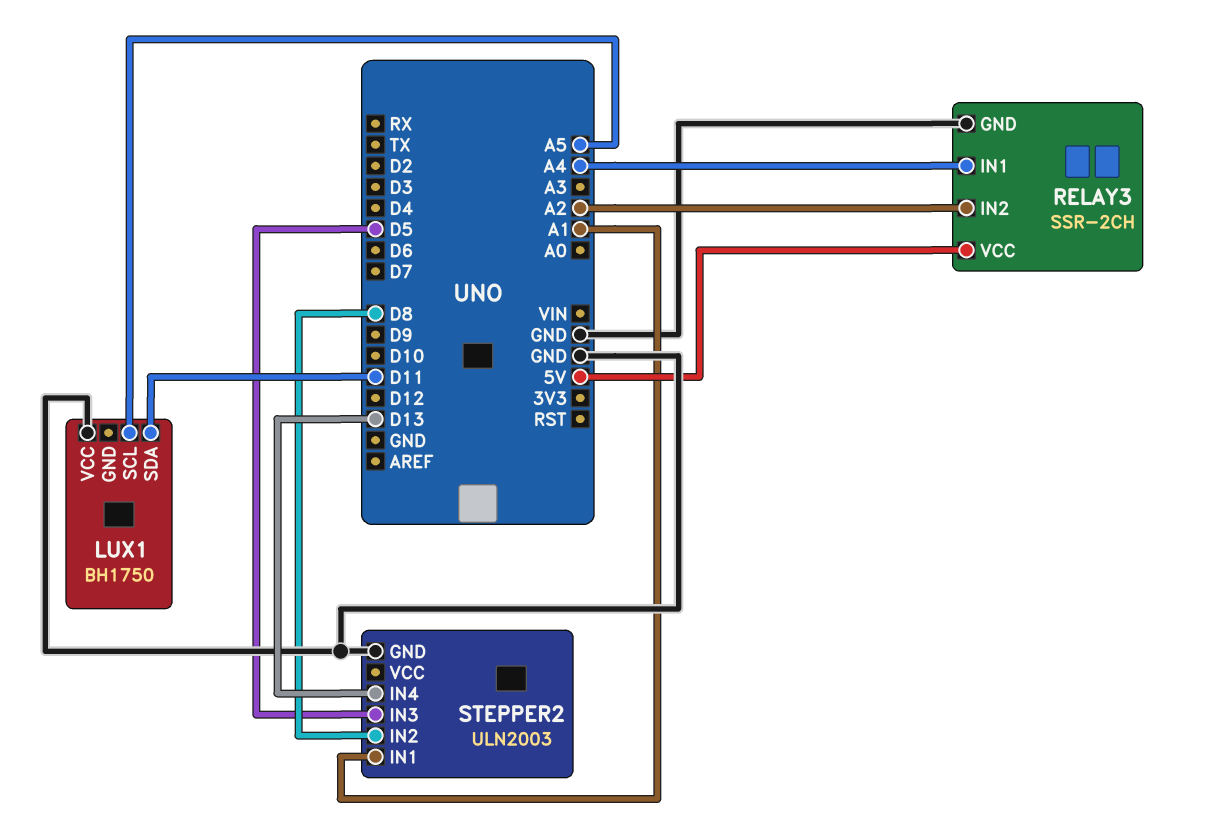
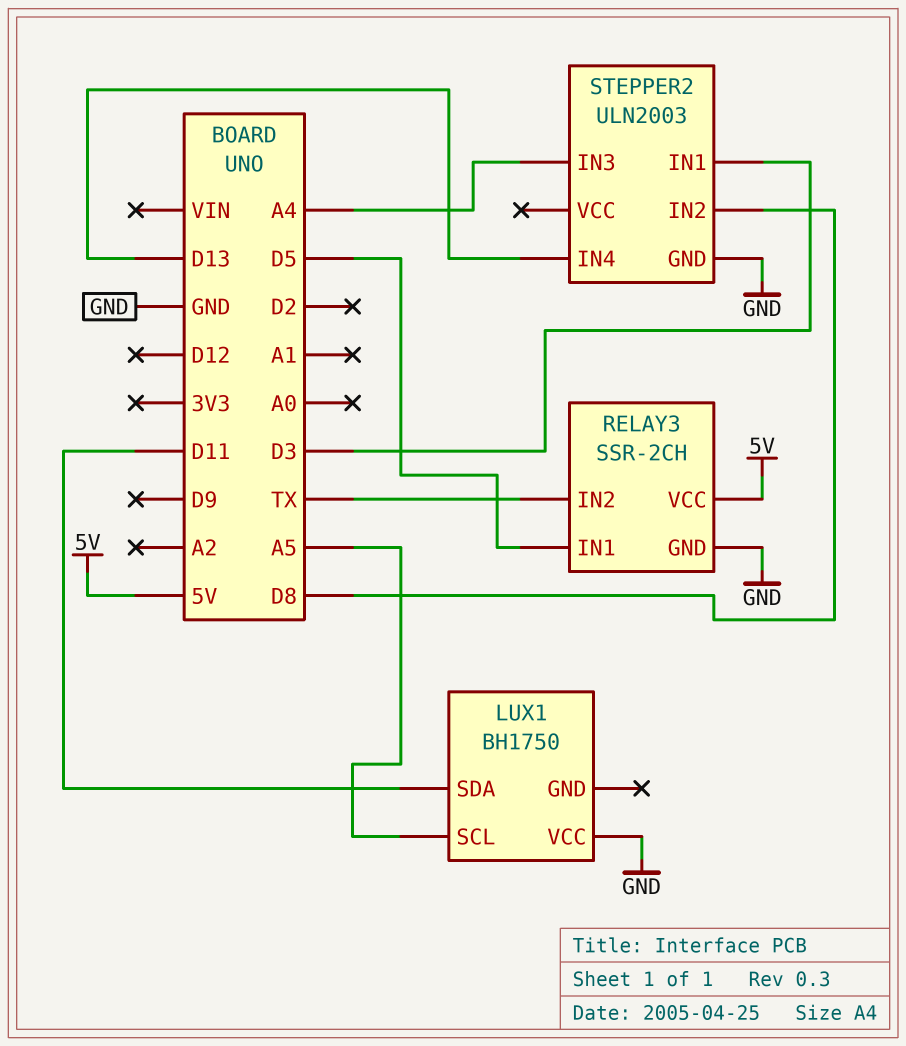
RELAY3 pin IN1: A4 -> D5
RELAY3 pin IN2: A2 -> TX
STEPPER2 pin IN1: A1 -> D3
STEPPER2 pin IN3: D5 -> A4

